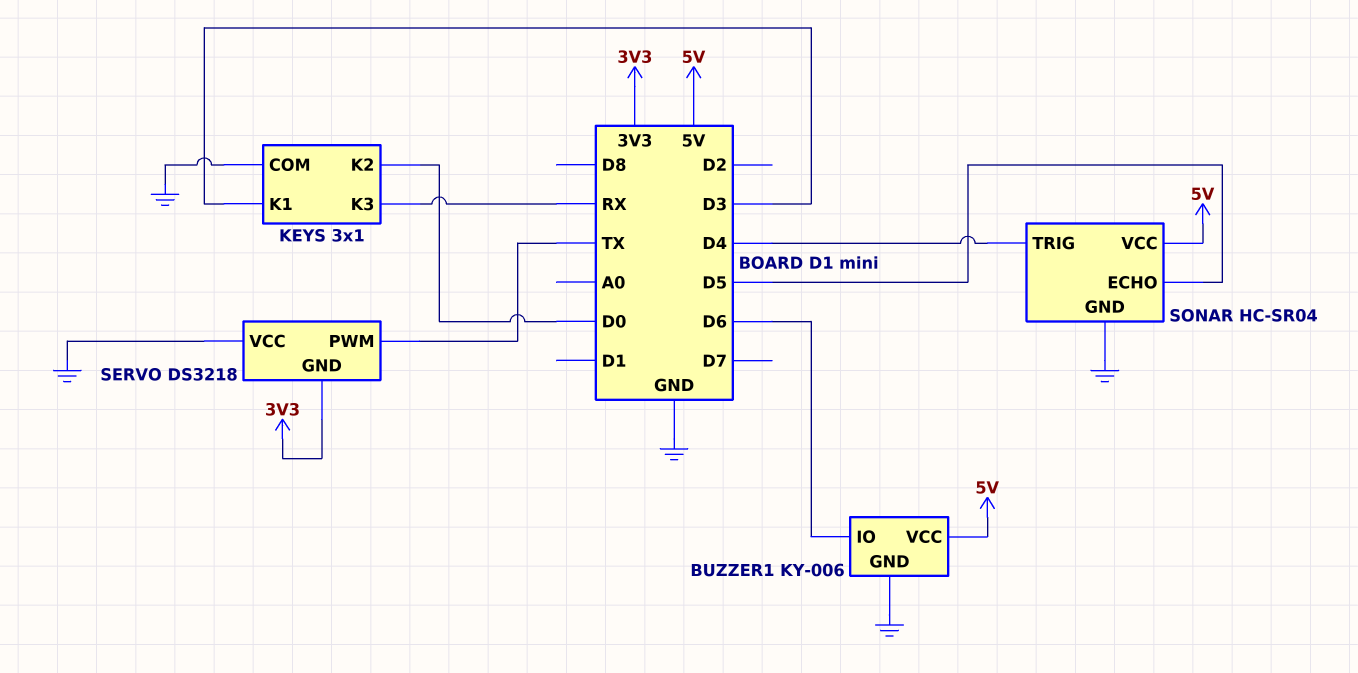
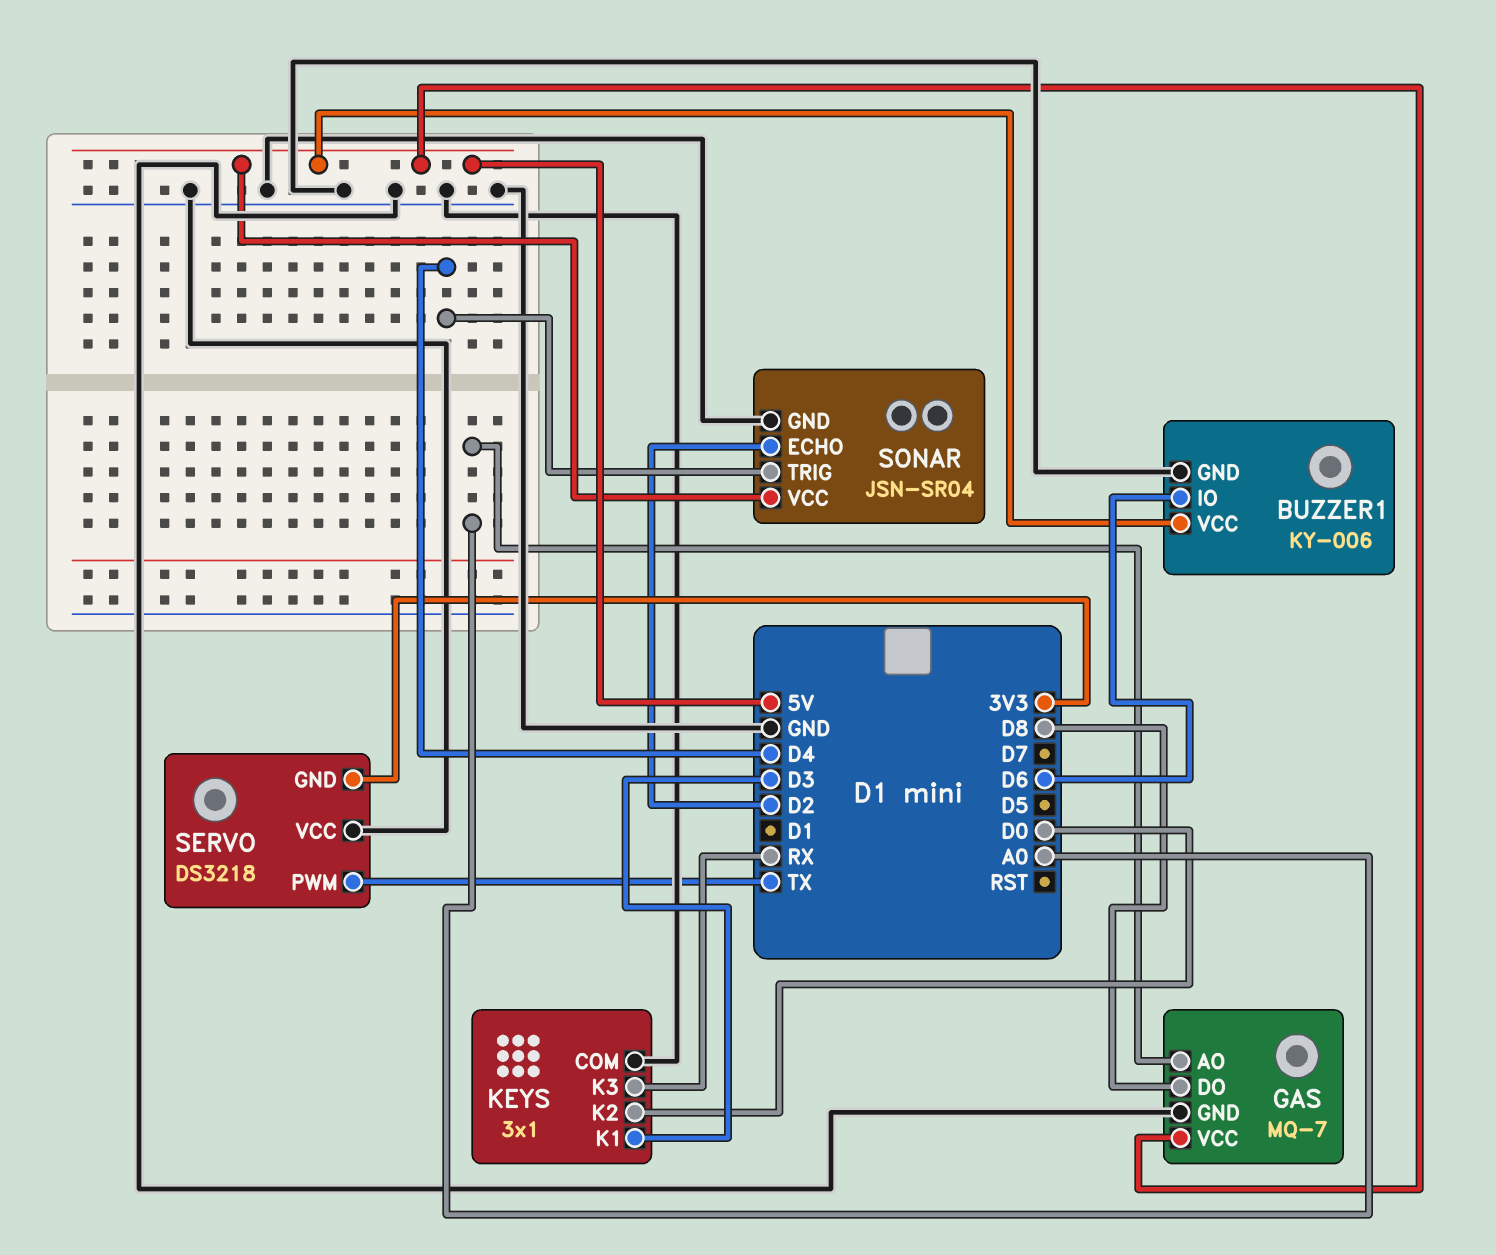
GAS: none -> MQ-7
GAS pin AO: none -> A0
GAS pin DO: none -> D8
GAS pin GND: none -> GND
GAS pin VCC: none -> 5V
SONAR: HC-SR04 -> JSN-SR04
SONAR pin ECHO: D5 -> D2

